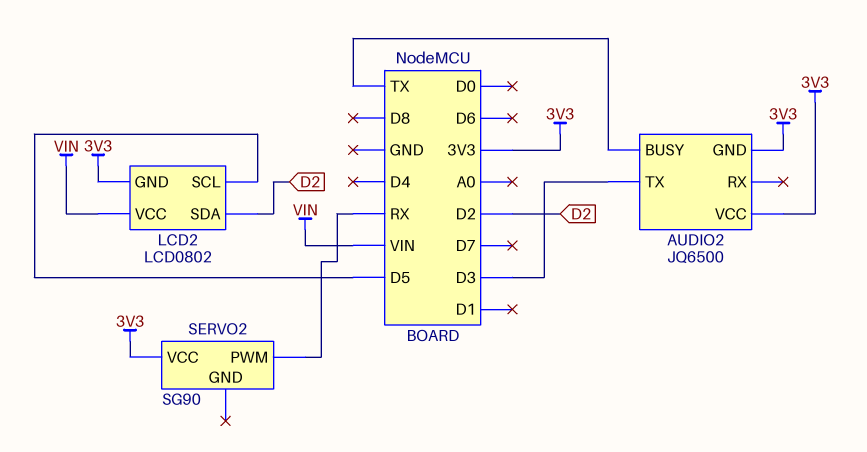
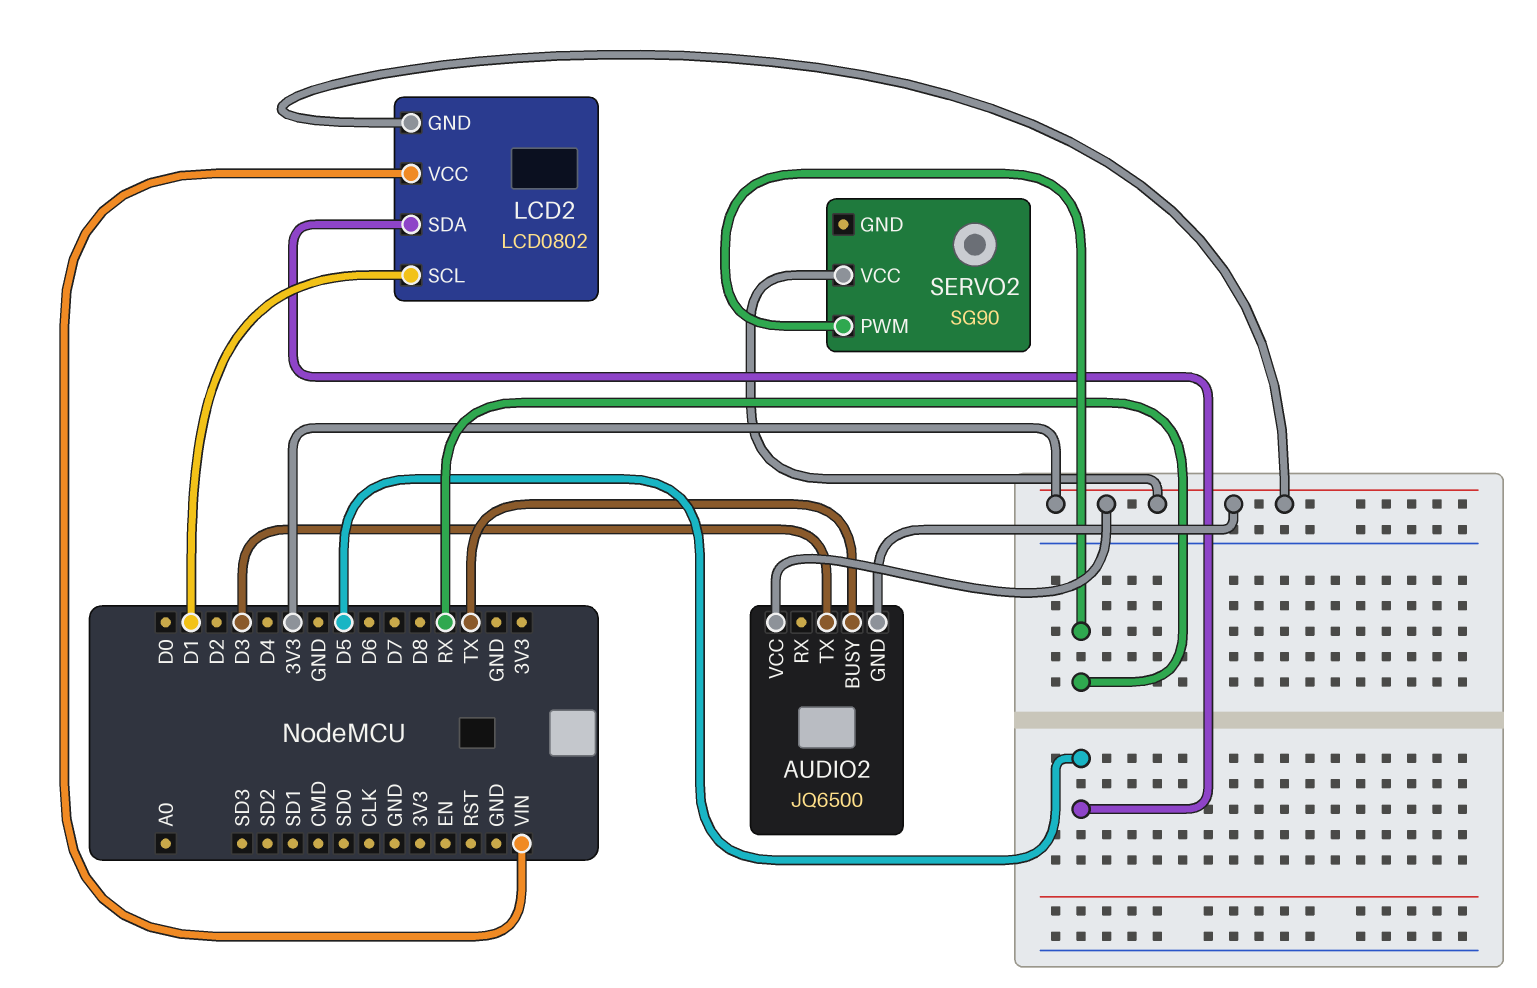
LCD2 pin SCL: D5 -> D1
LCD2 pin SDA: D2 -> D5

